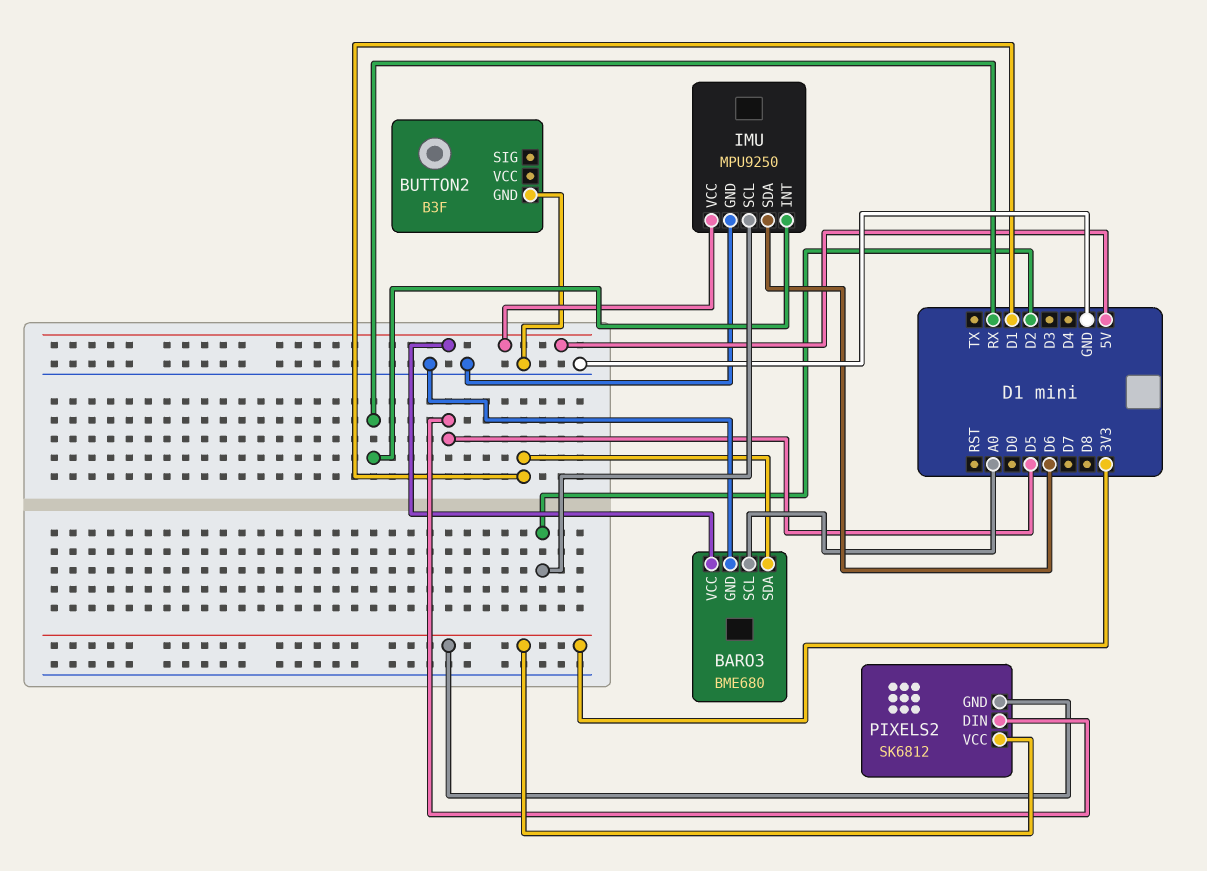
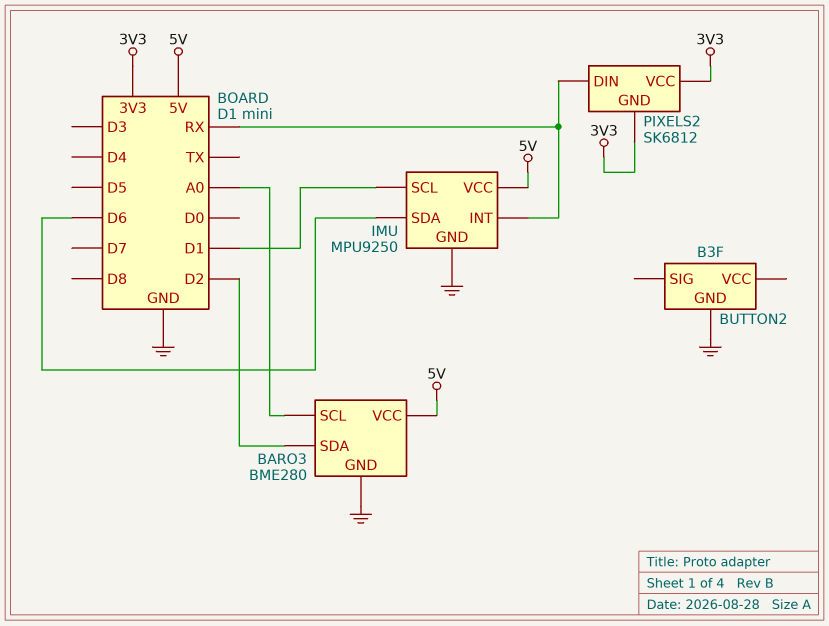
BARO3: BME680 -> BME280
BARO3 pin SDA: D1 -> D2
IMU pin SCL: D2 -> D1
PIXELS2 pin DIN: D5 -> RX

